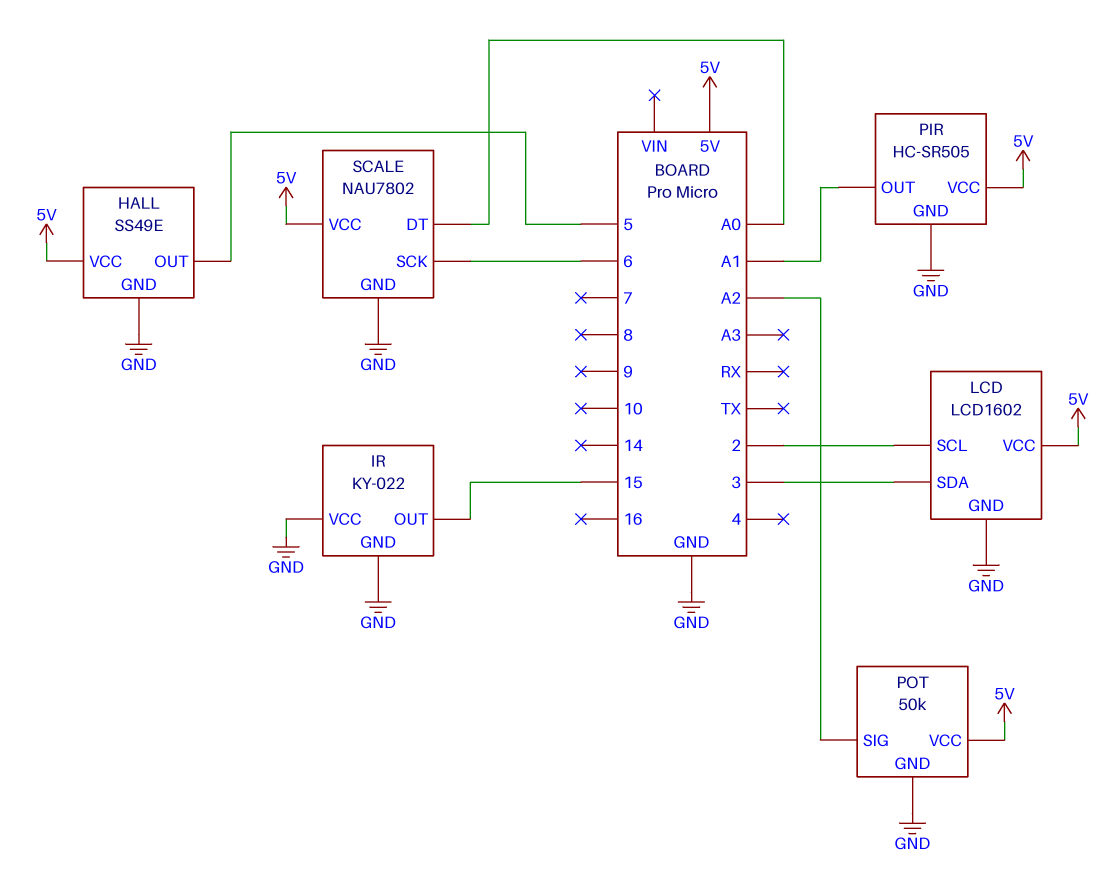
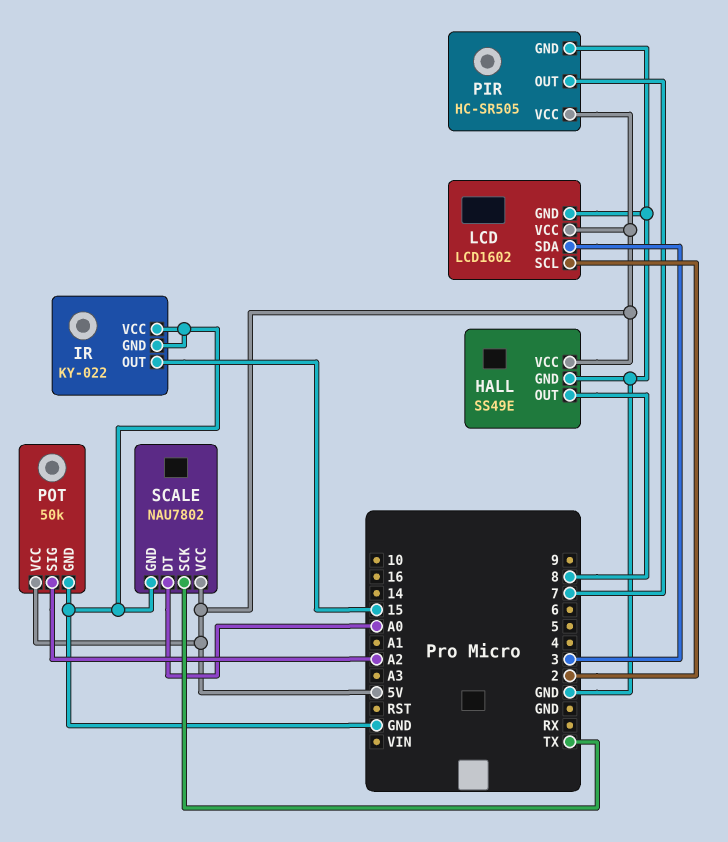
HALL pin OUT: 5 -> 8
PIR pin OUT: A1 -> 7
SCALE pin SCK: 6 -> TX

